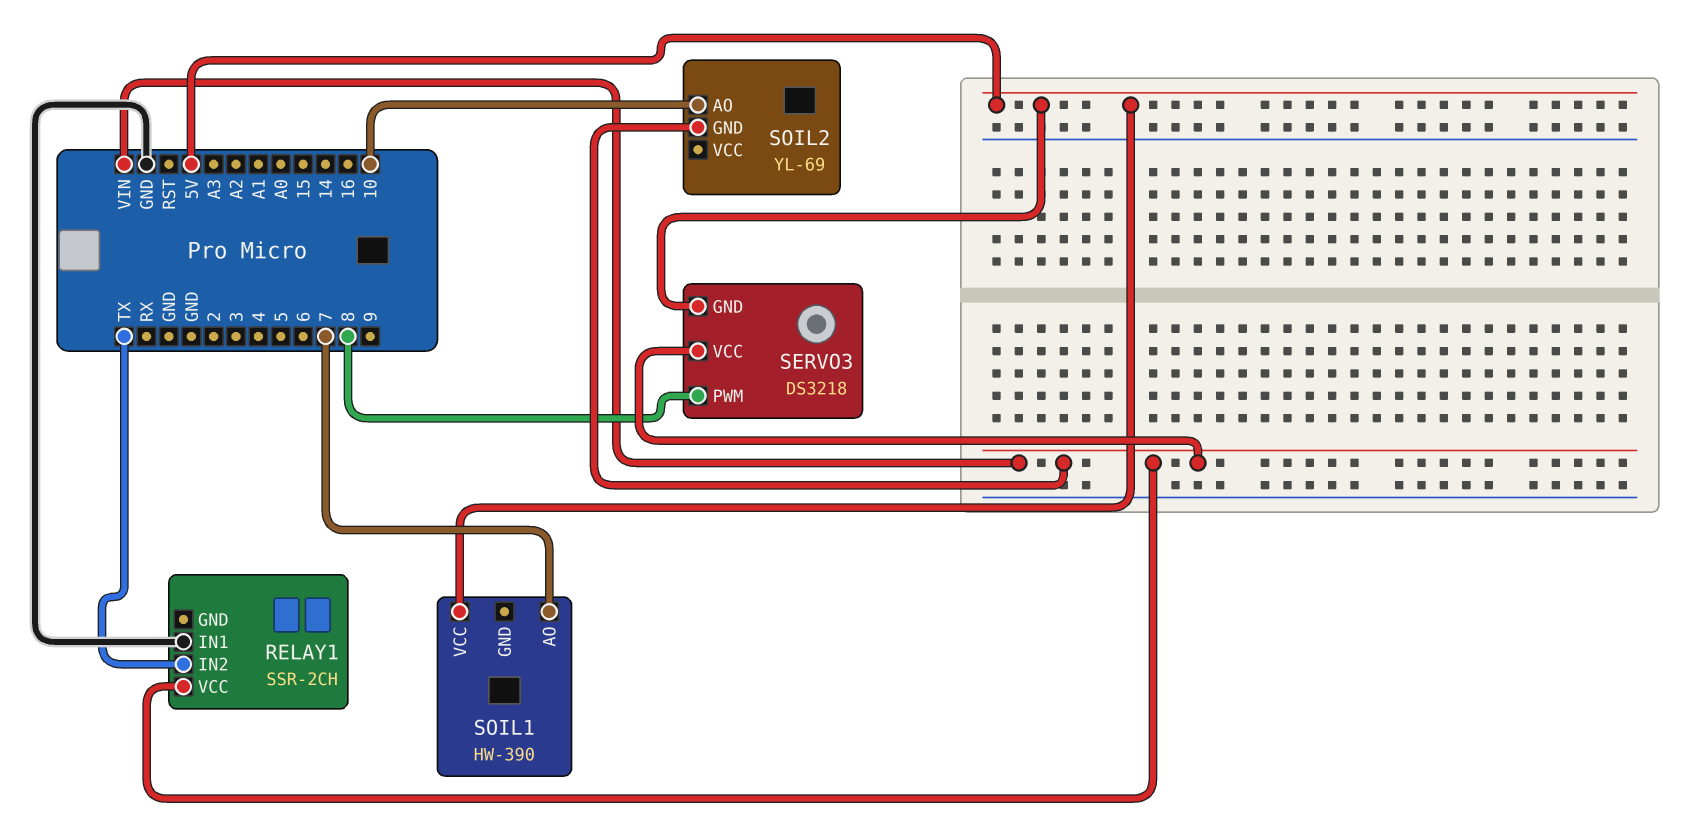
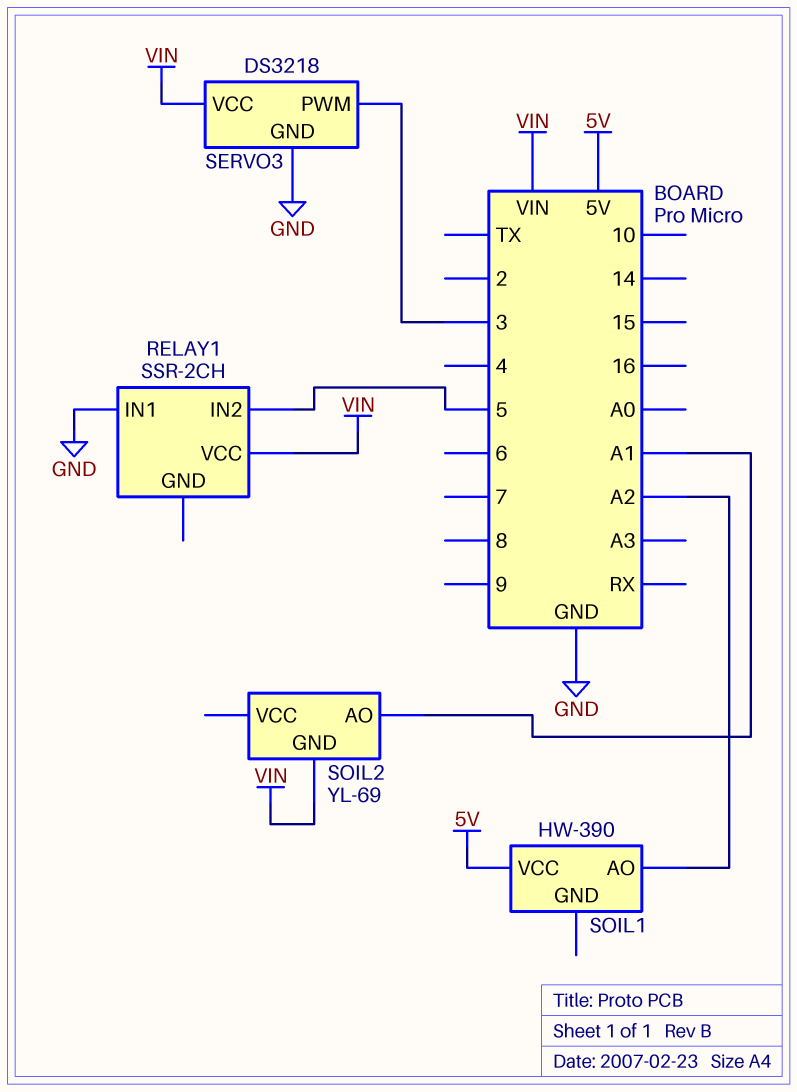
RELAY1 pin IN2: TX -> 5
SERVO3 pin GND: 5V -> GND
SERVO3 pin PWM: 8 -> 3
SOIL1 pin AO: 7 -> A2
SOIL2 pin AO: 10 -> A1

